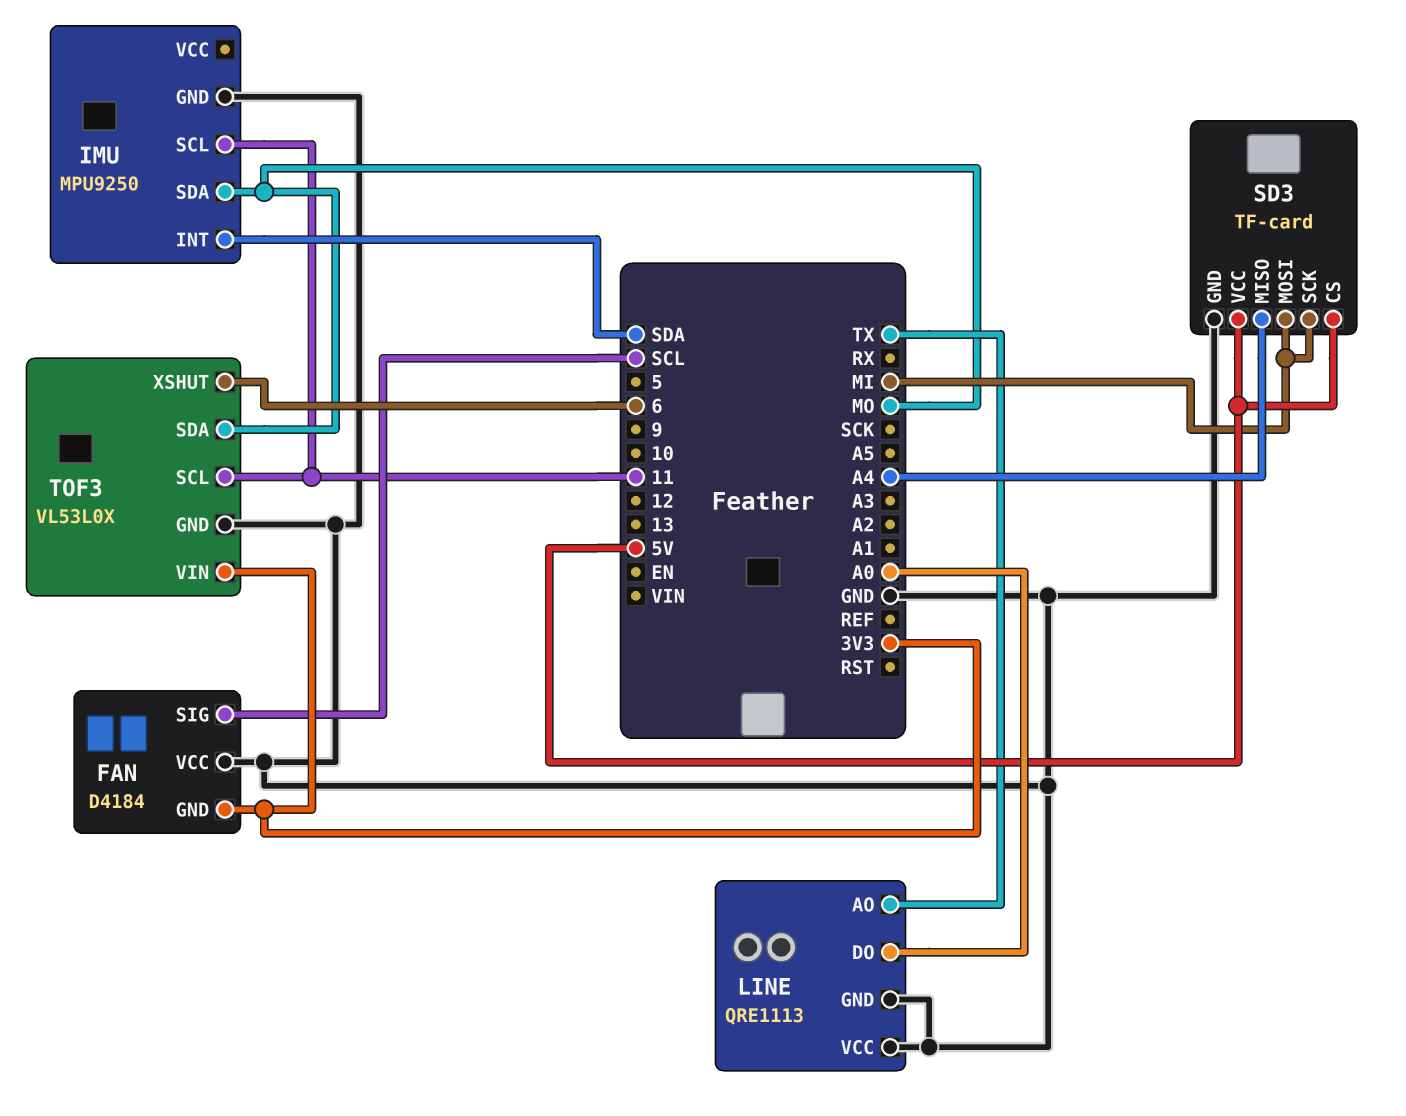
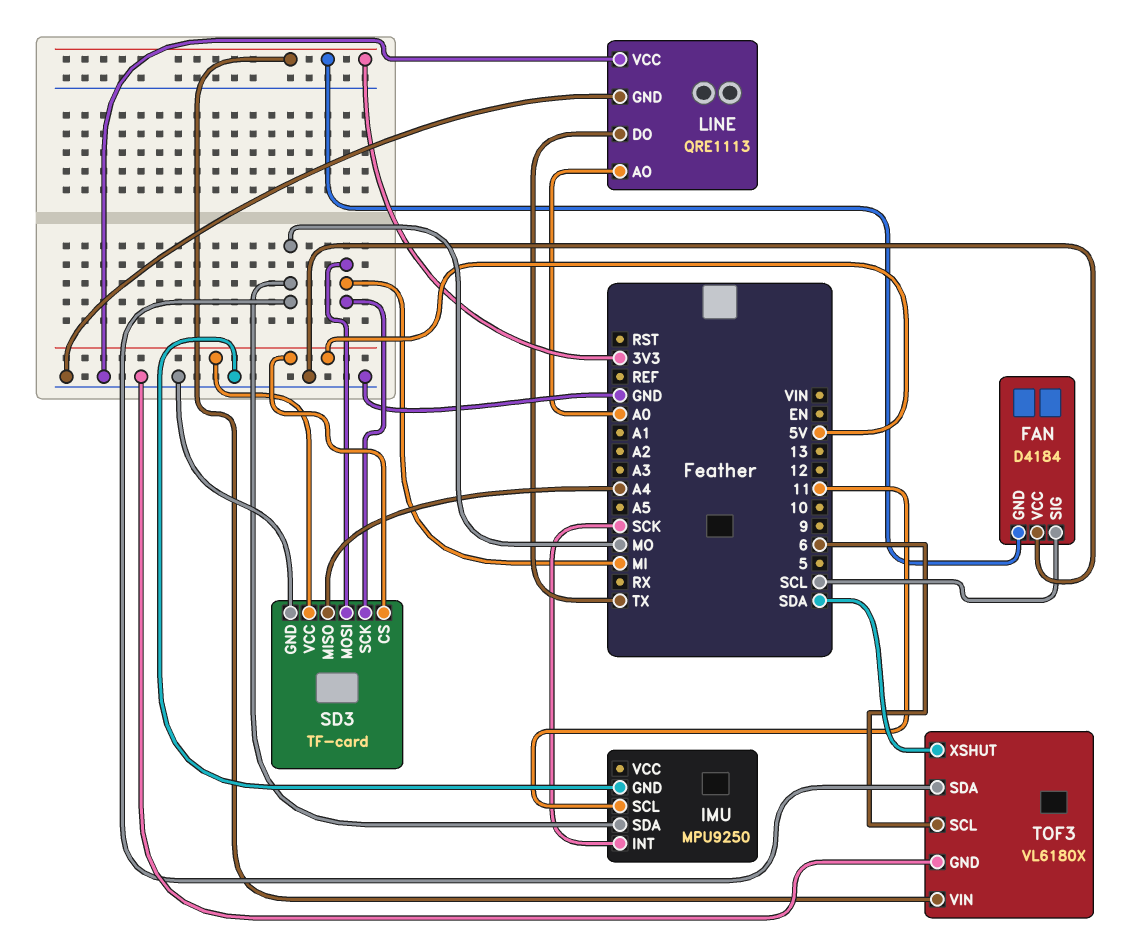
IMU pin INT: SDA -> SCK
LINE pin AO: TX -> A0
LINE pin DO: A0 -> TX
TOF3: VL53L0X -> VL6180X
TOF3 pin SCL: 11 -> 6
TOF3 pin XSHUT: 6 -> SDA

